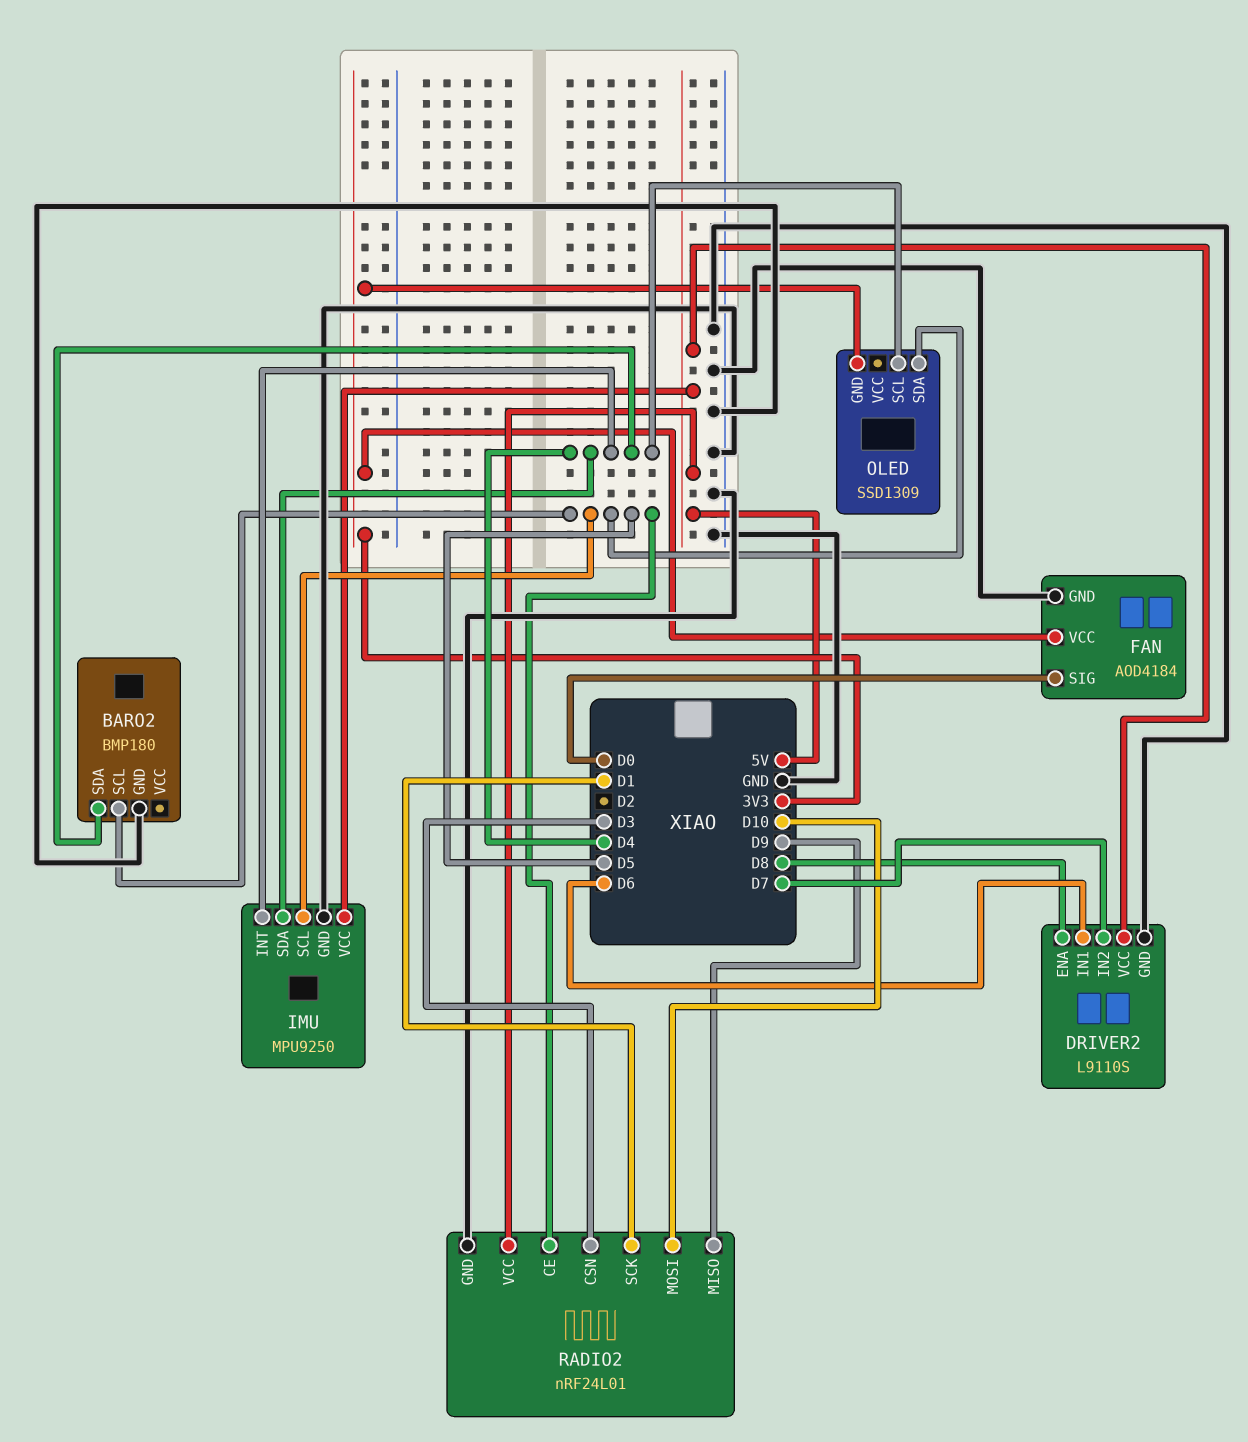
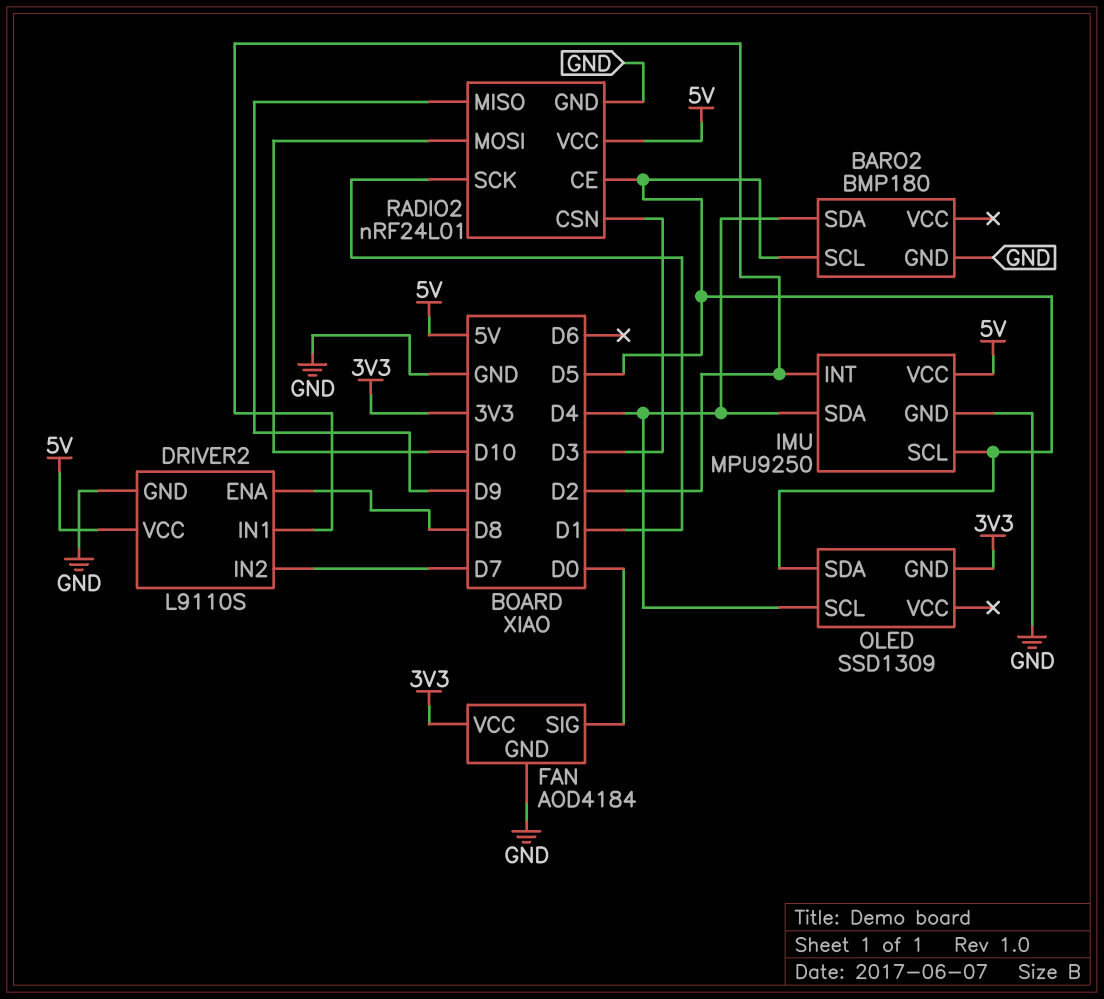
DRIVER2 pin IN1: D6 -> D2
IMU pin INT: D4 -> D2

